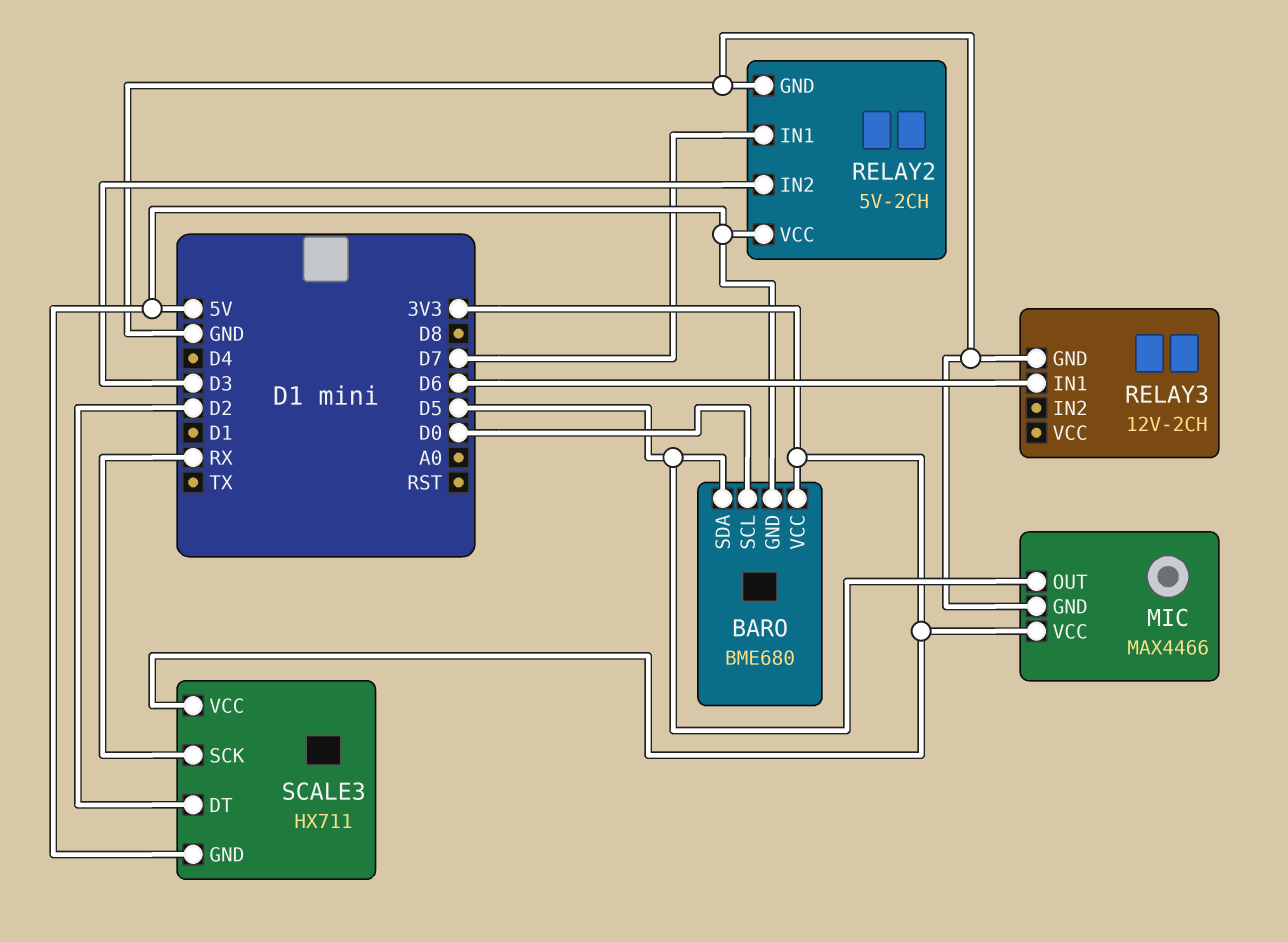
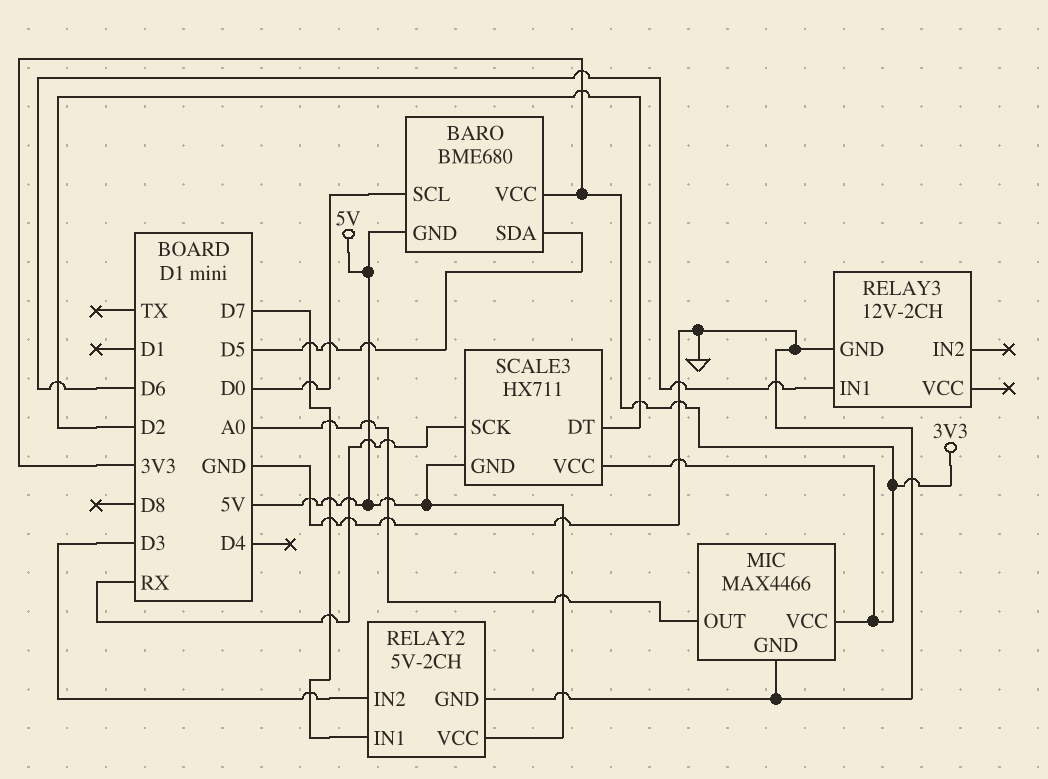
MIC pin OUT: D5 -> A0

